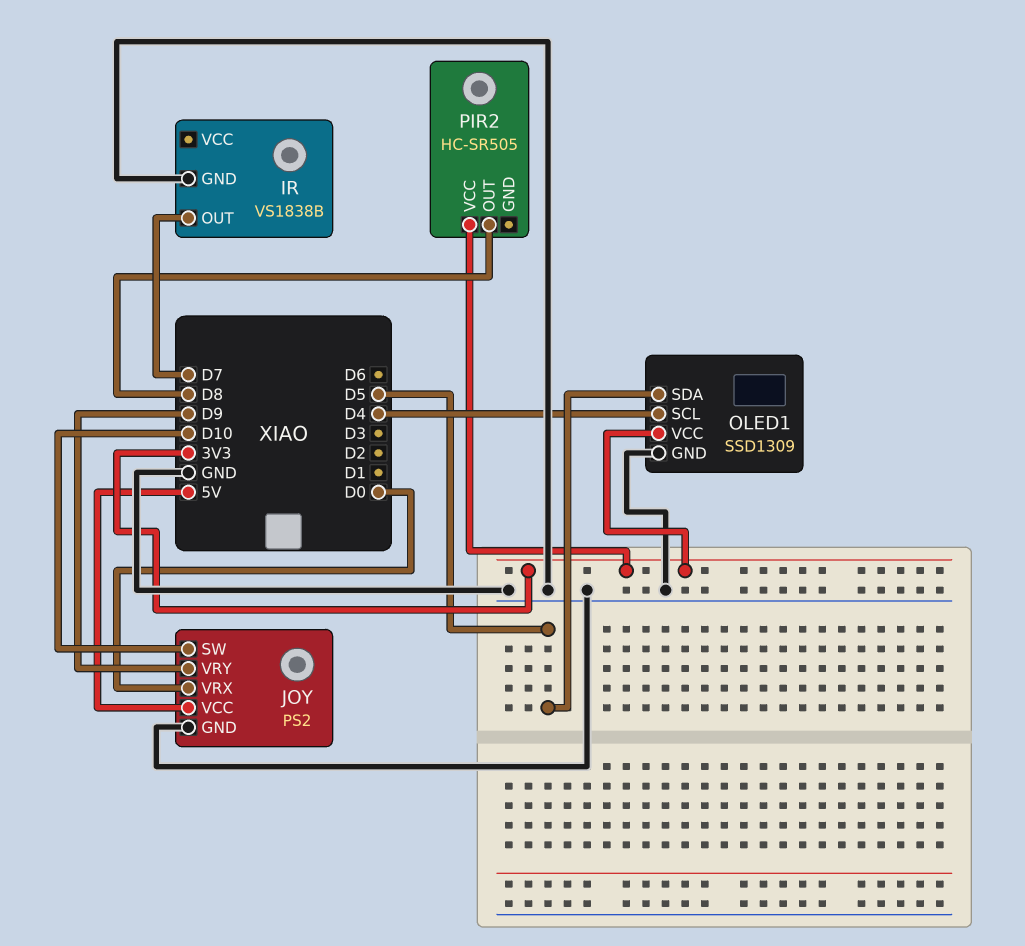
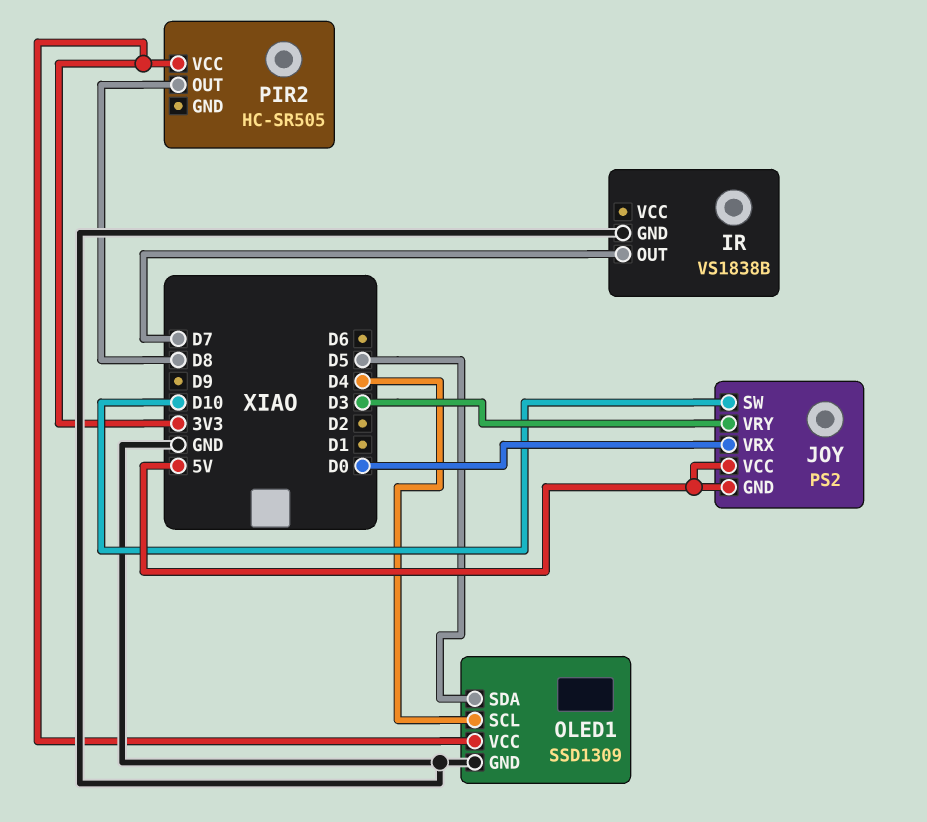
JOY pin GND: GND -> 5V
JOY pin VRY: D9 -> D3

